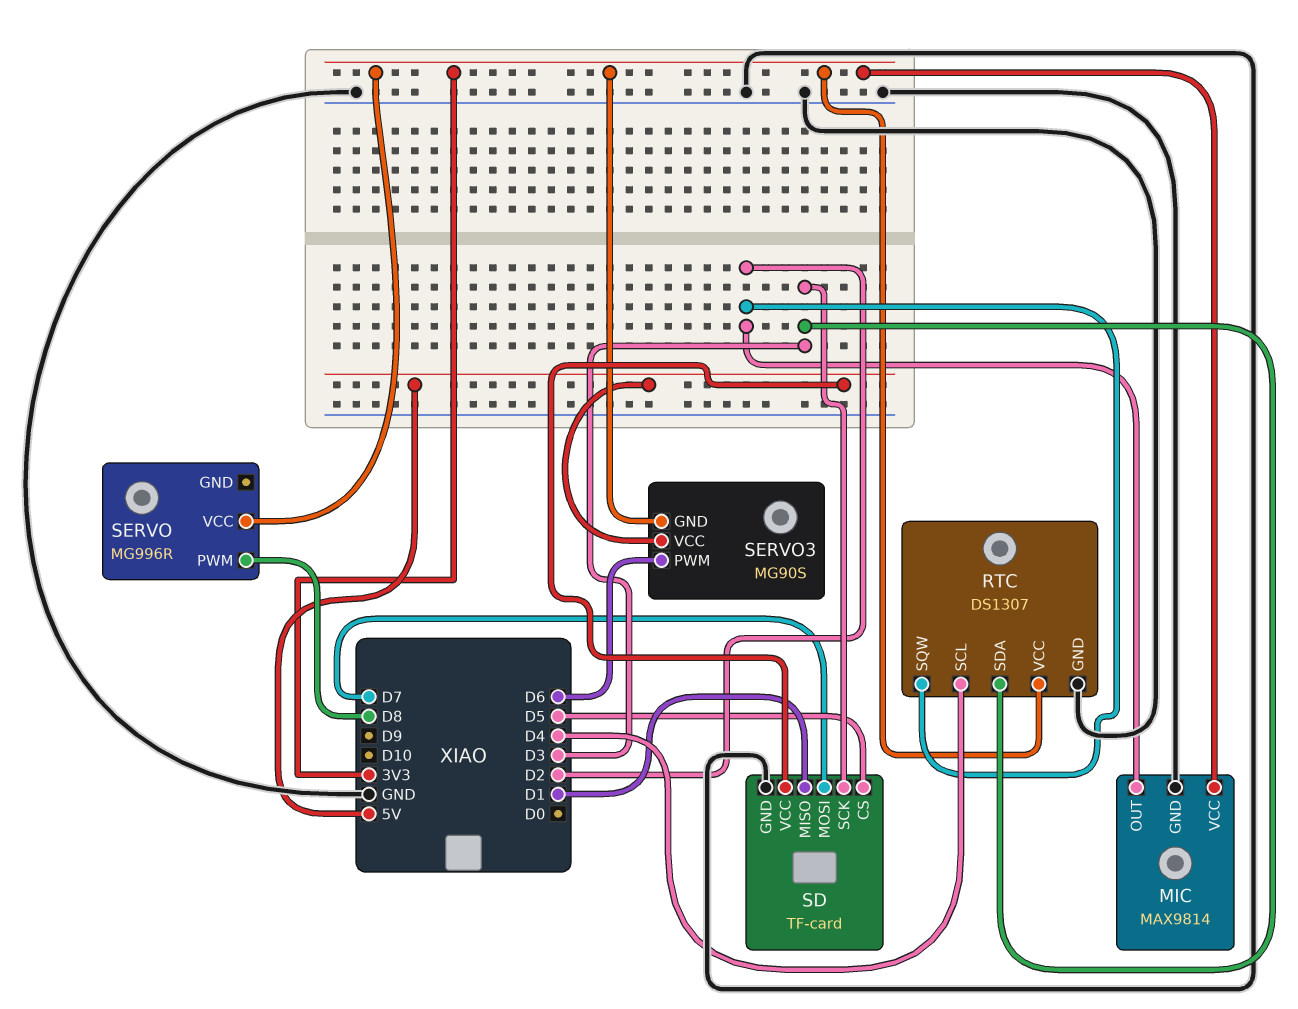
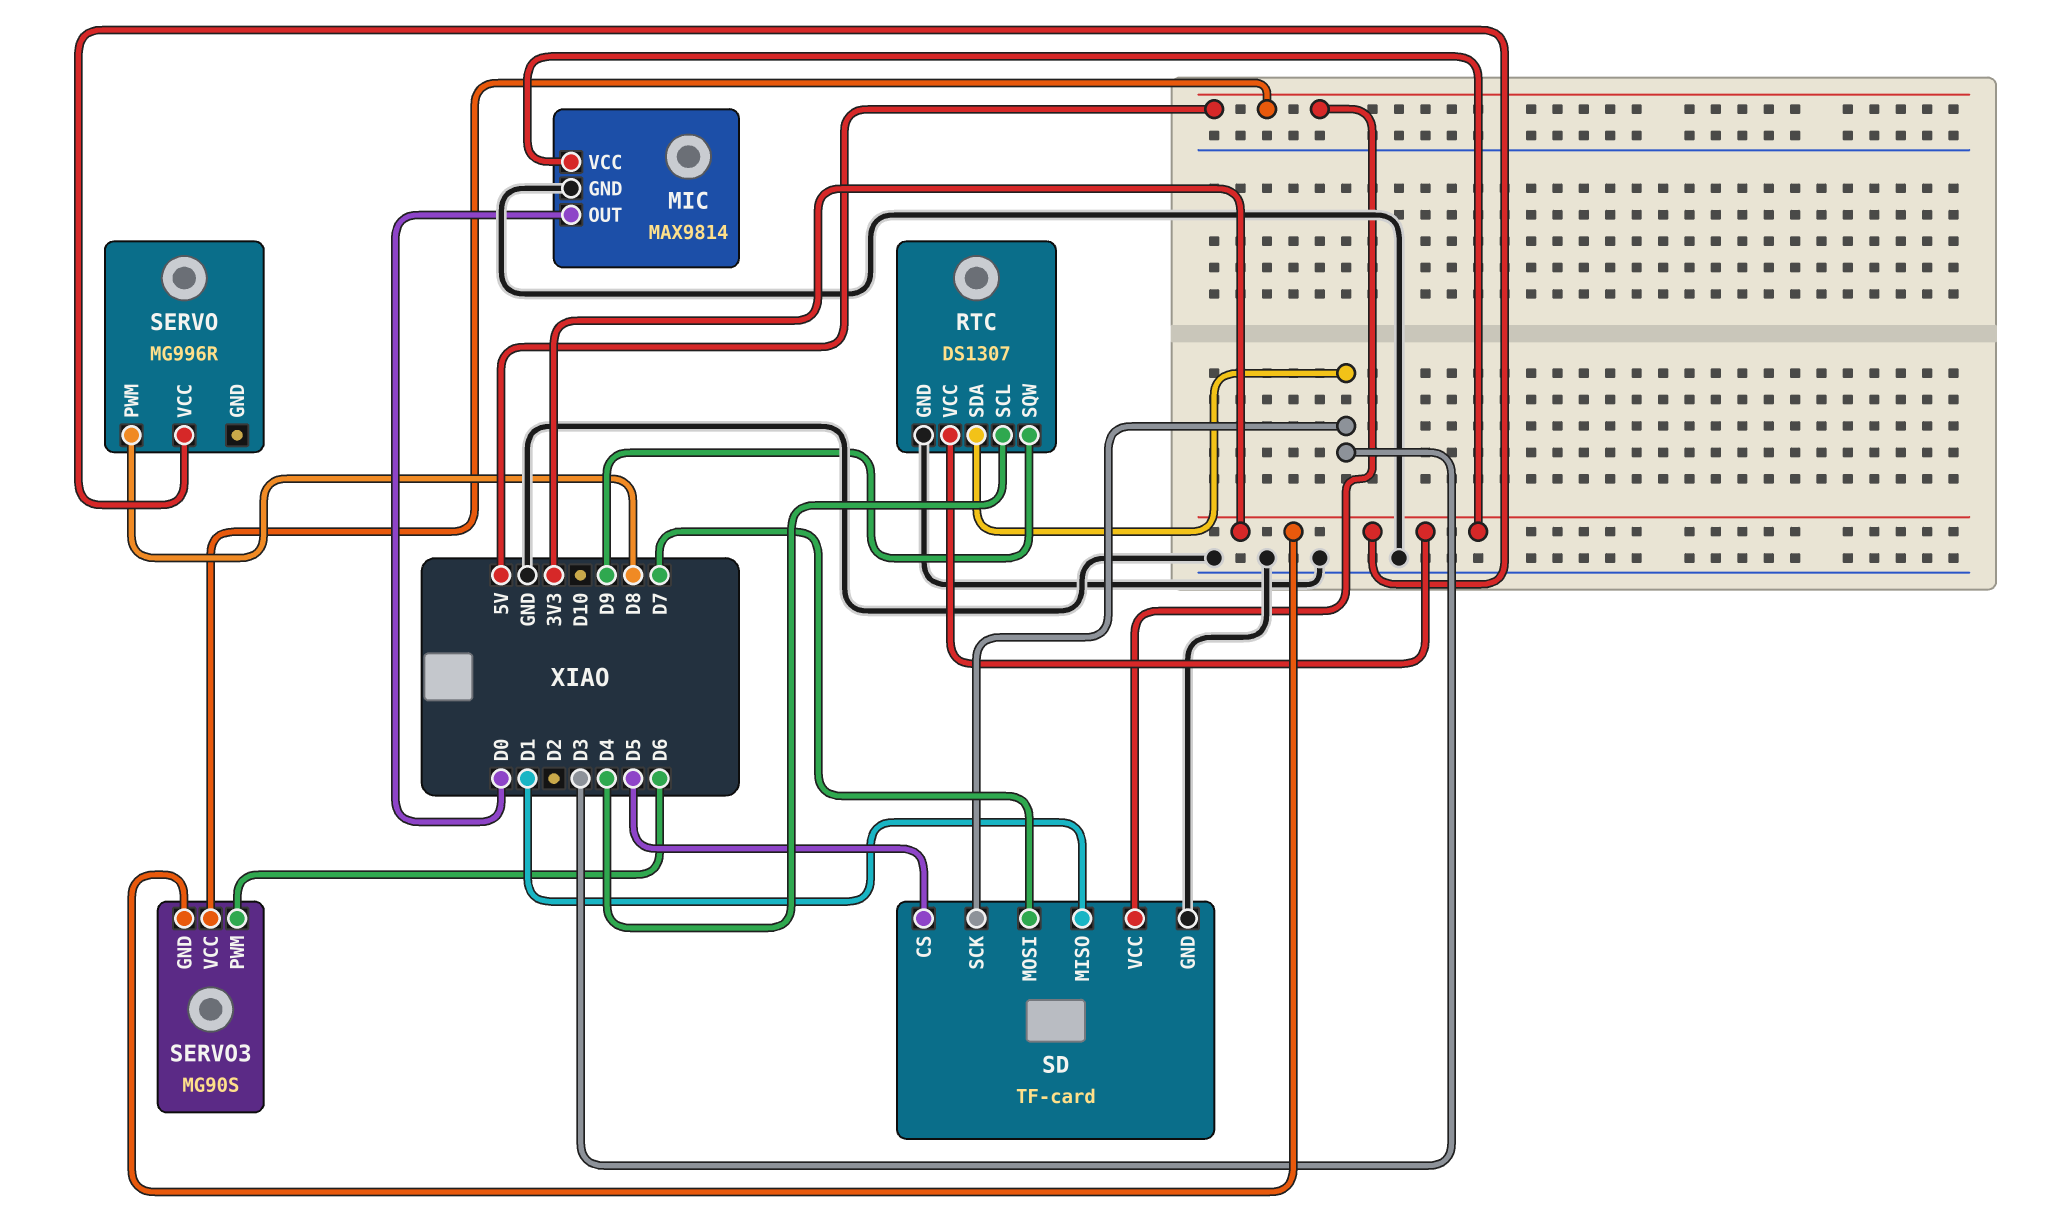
MIC pin OUT: D2 -> D0
RTC pin SQW: D2 -> D9

